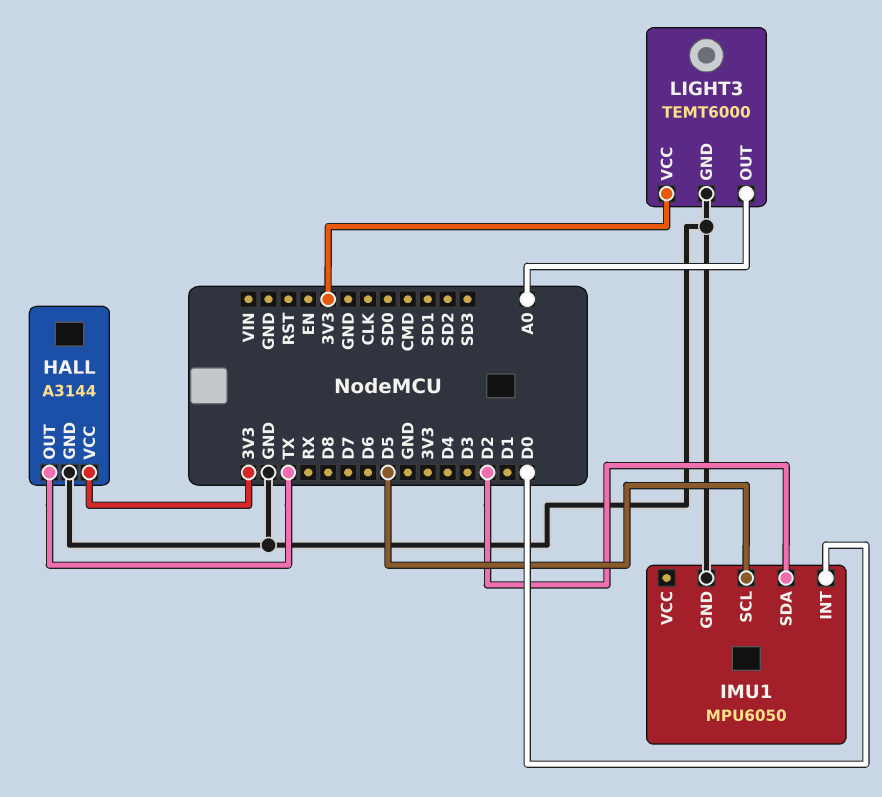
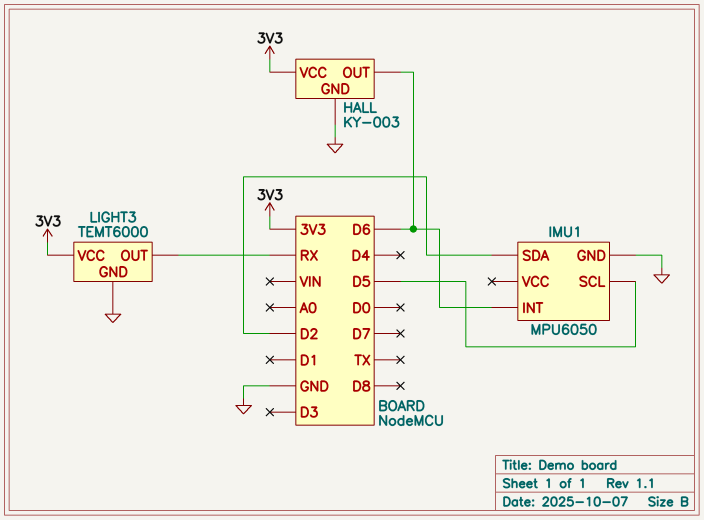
HALL: A3144 -> KY-003
HALL pin OUT: TX -> D6
IMU1 pin INT: D0 -> D6
LIGHT3 pin OUT: A0 -> RX

